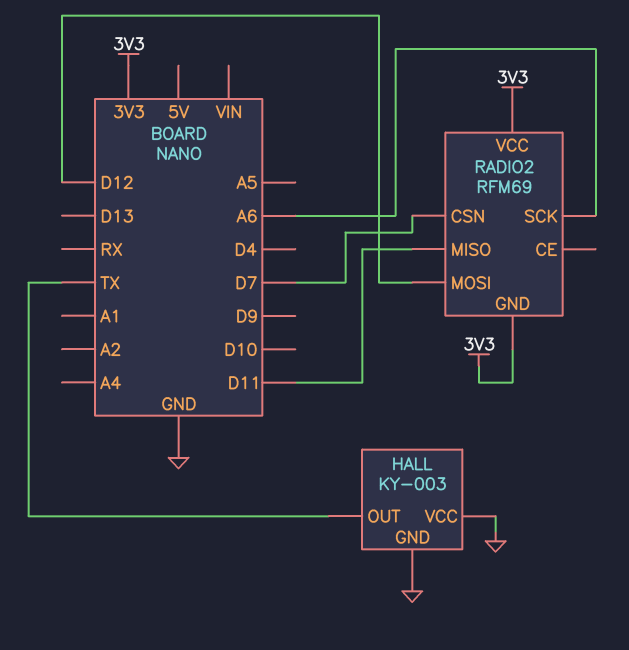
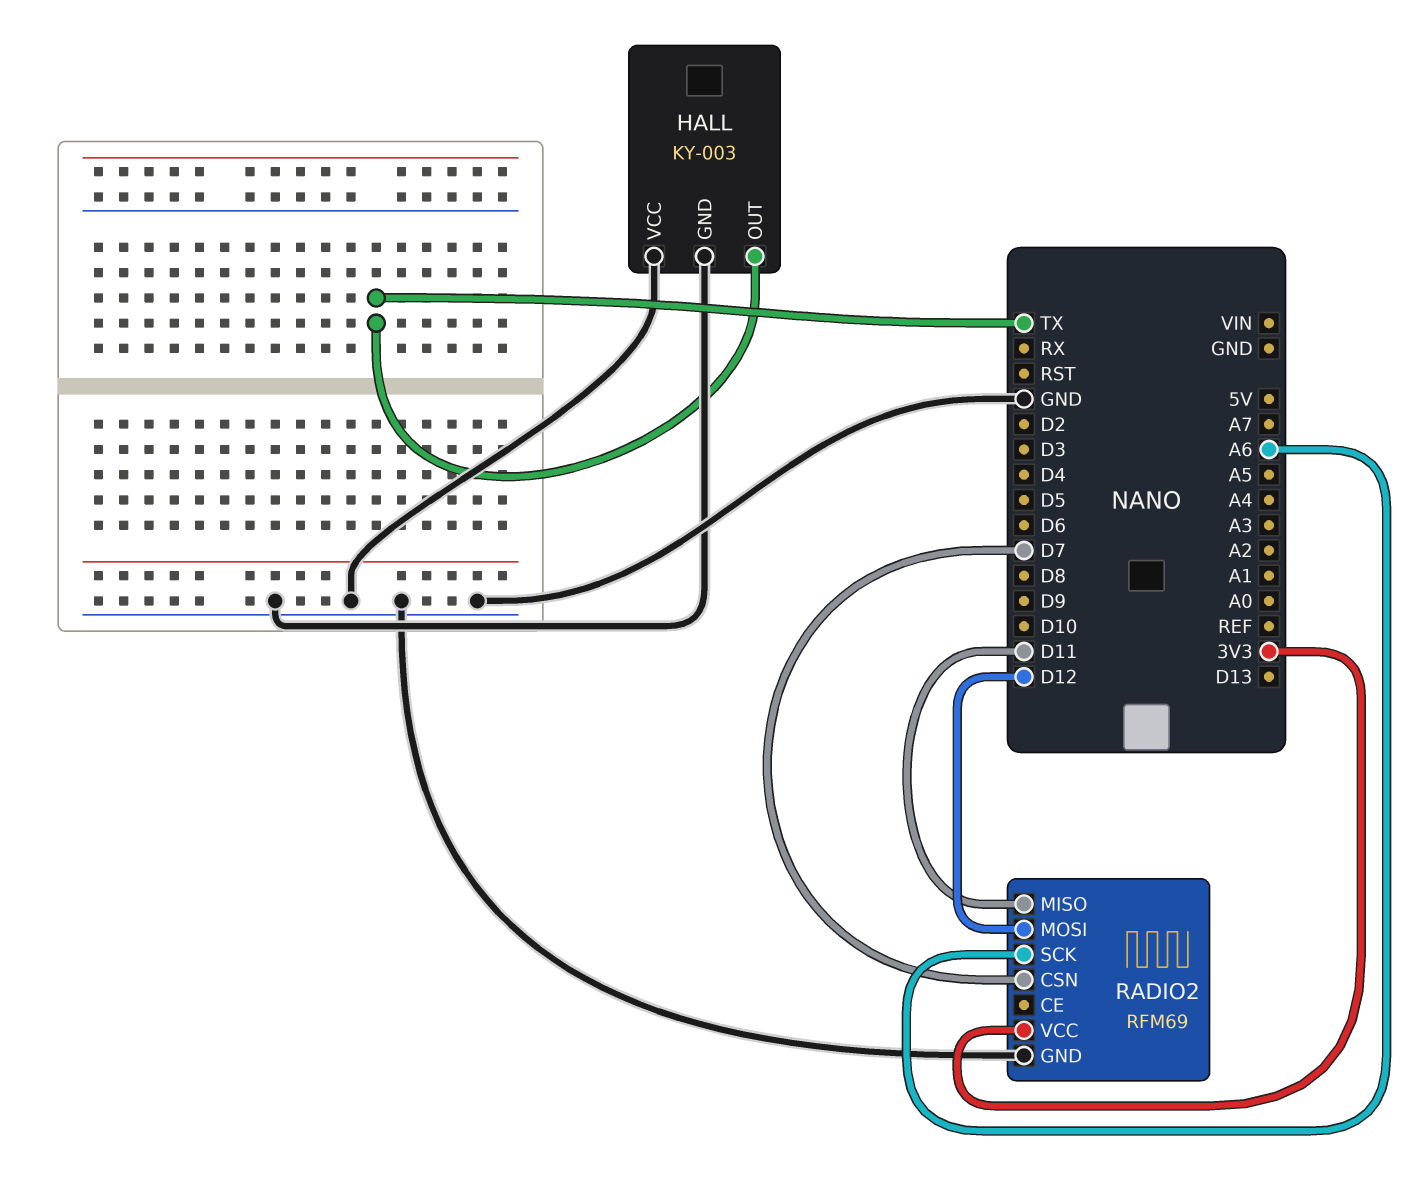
RADIO2 pin GND: 3V3 -> GND

